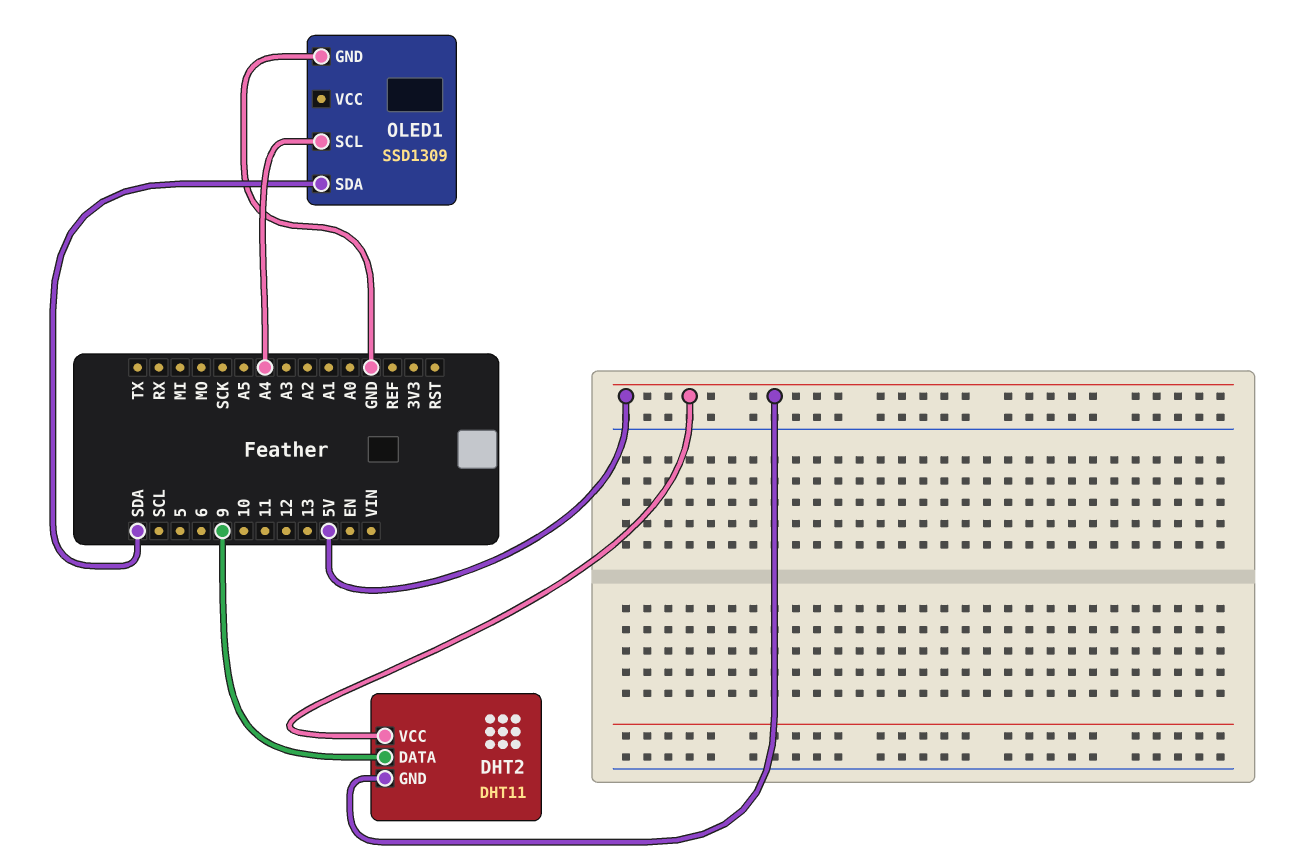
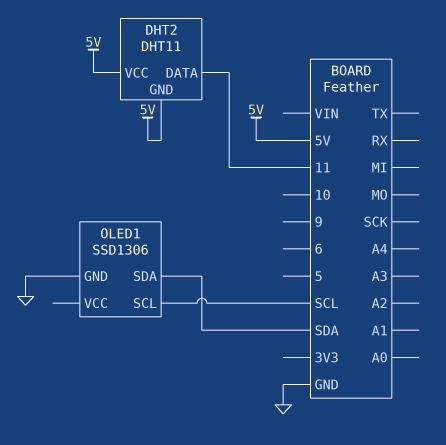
DHT2 pin DATA: 9 -> 11
OLED1: SSD1309 -> SSD1306
OLED1 pin SCL: A4 -> SCL

